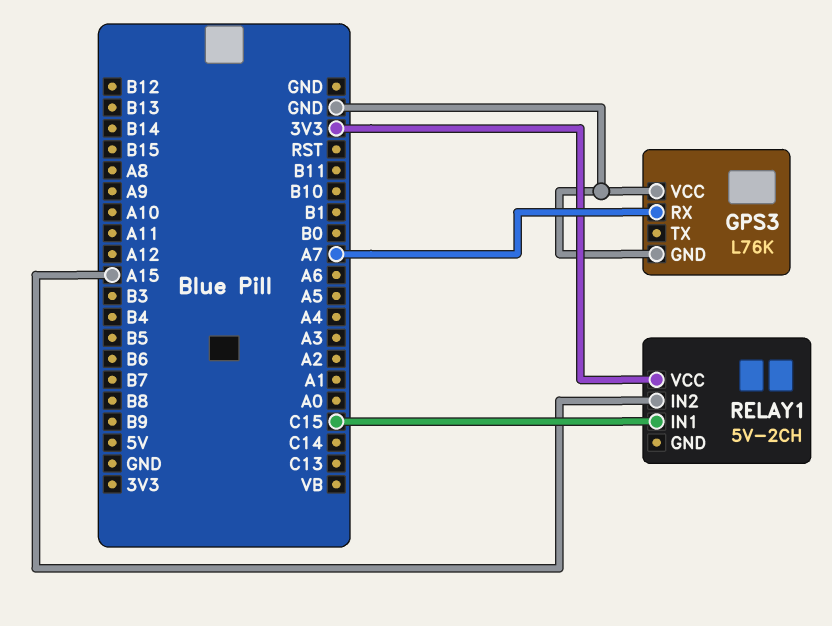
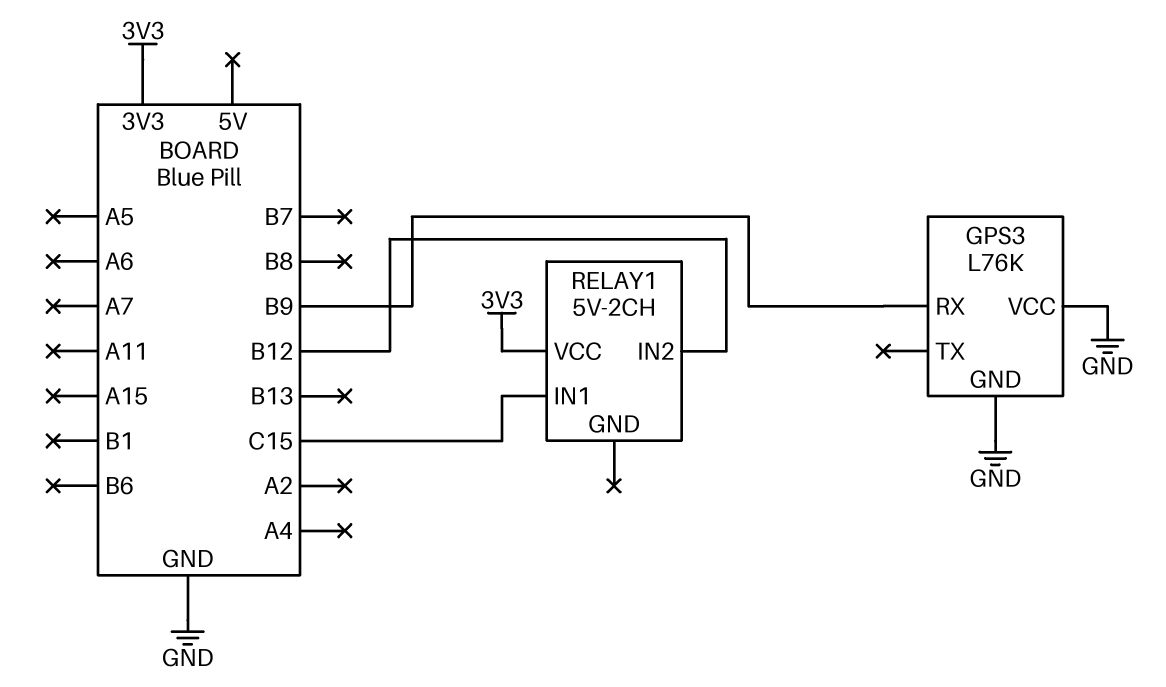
GPS3 pin RX: A7 -> B9
RELAY1 pin IN2: A15 -> B12

